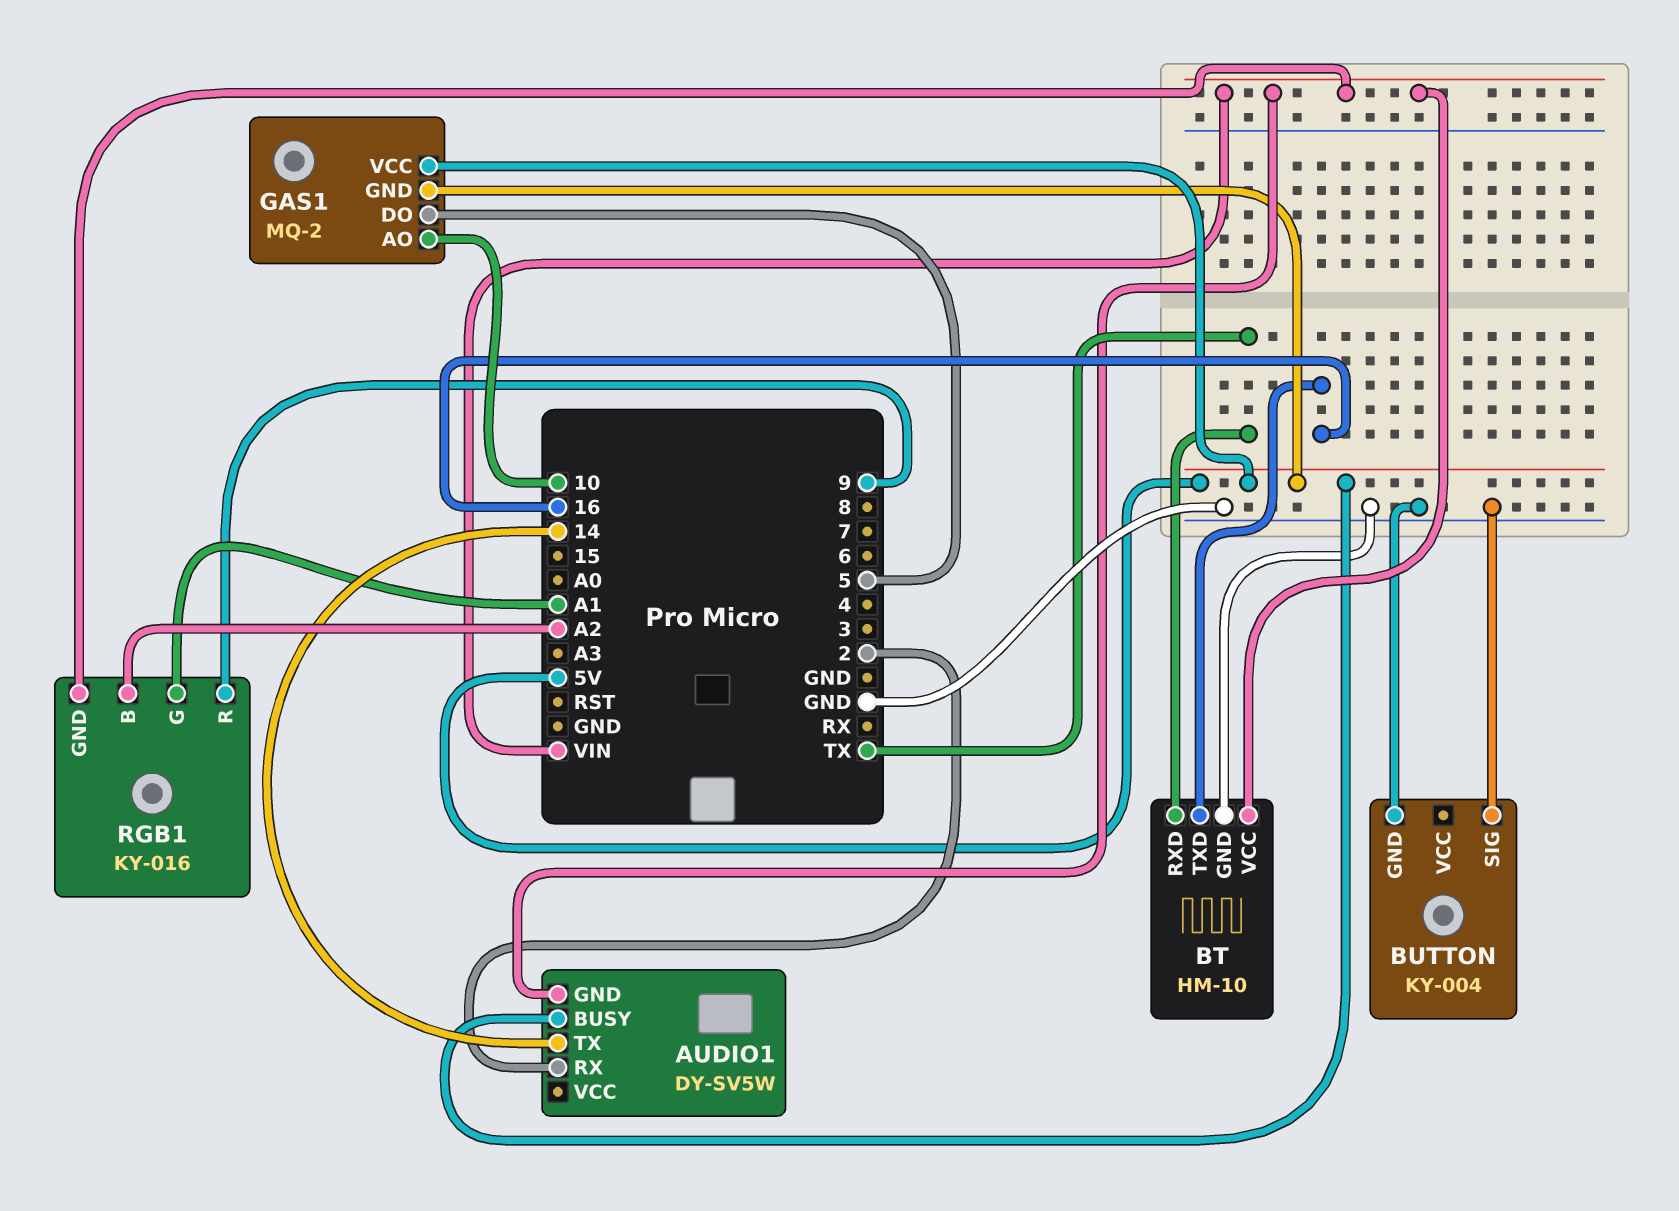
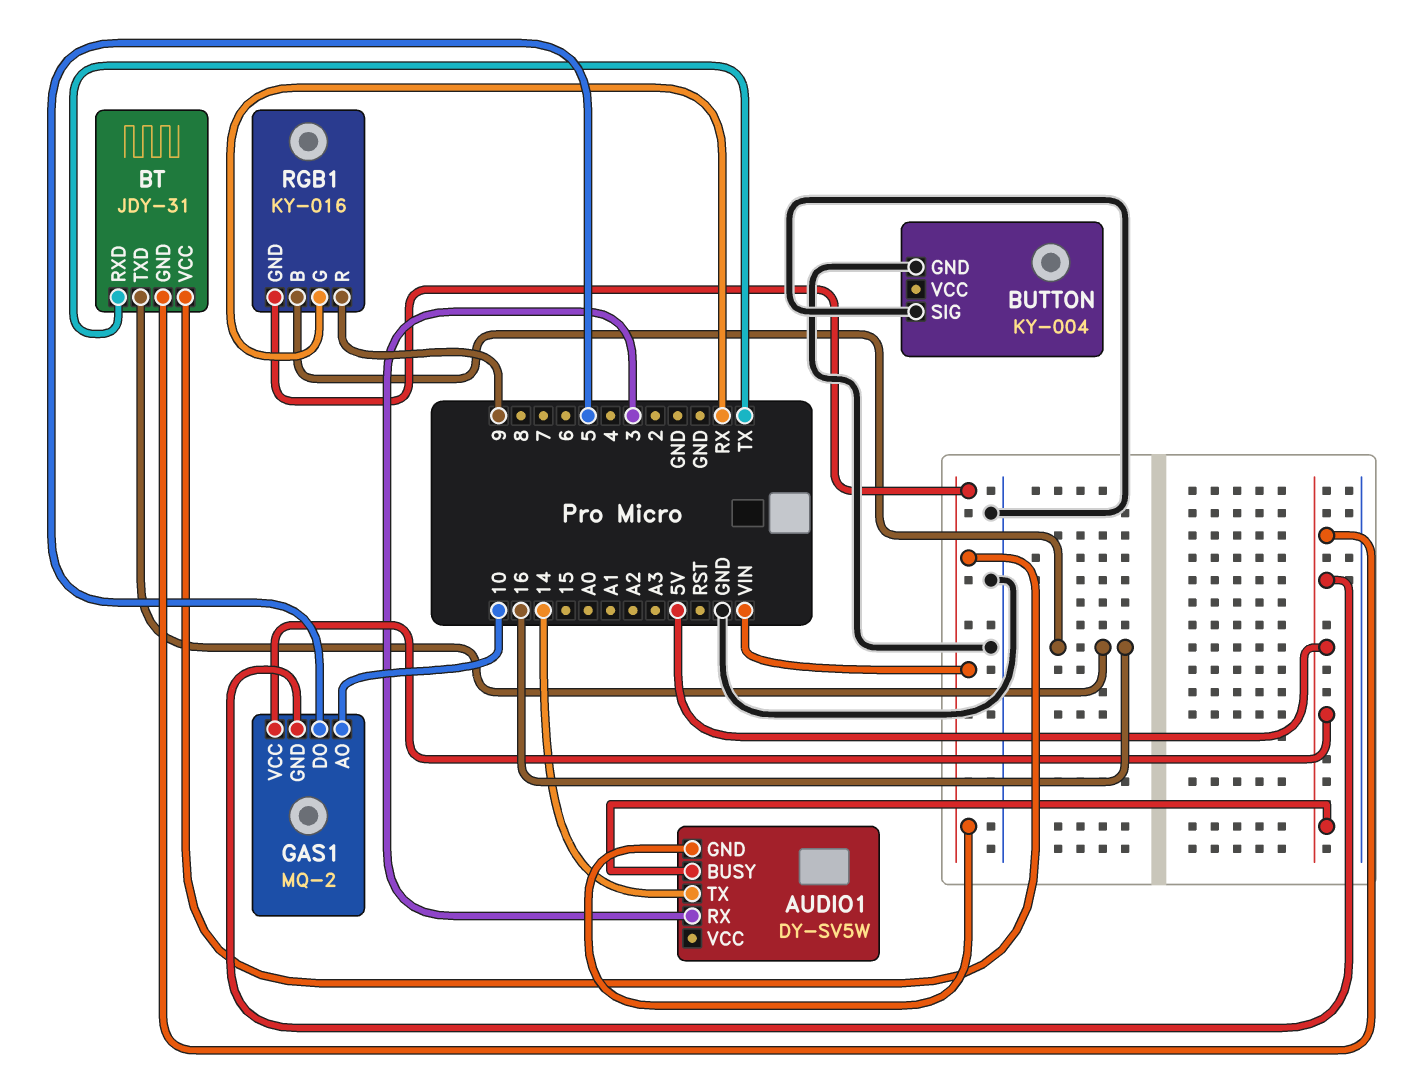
AUDIO1 pin RX: 2 -> 3
BT: HM-10 -> JDY-31
BT pin GND: GND -> 5V
RGB1 pin B: A2 -> 16
RGB1 pin G: A1 -> RX

